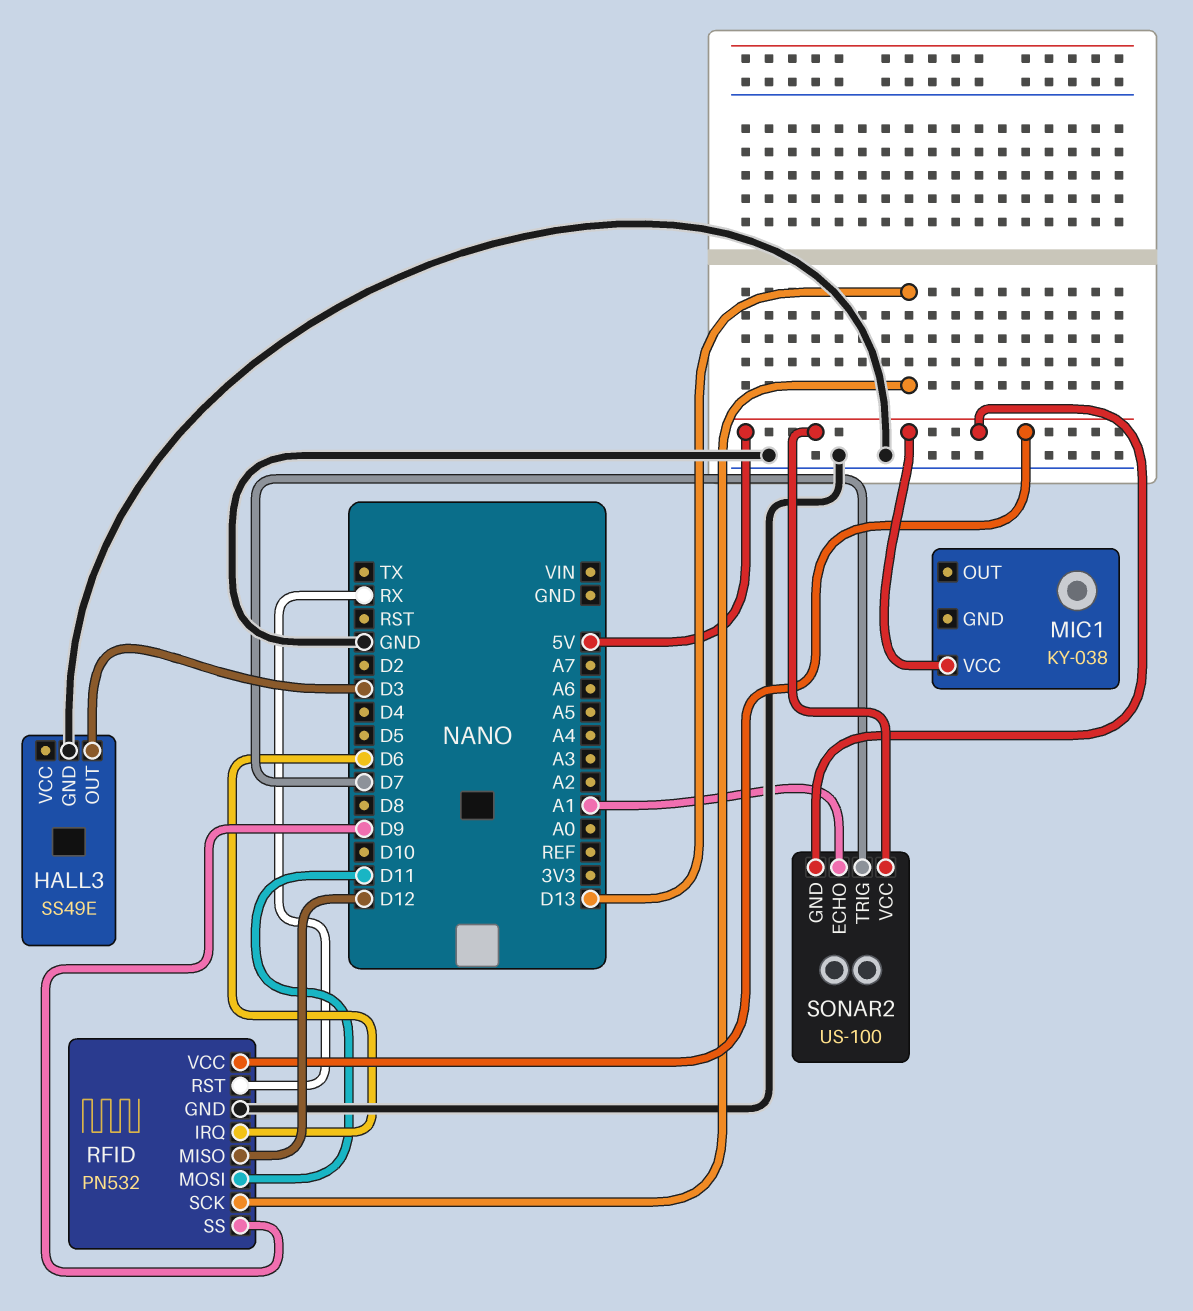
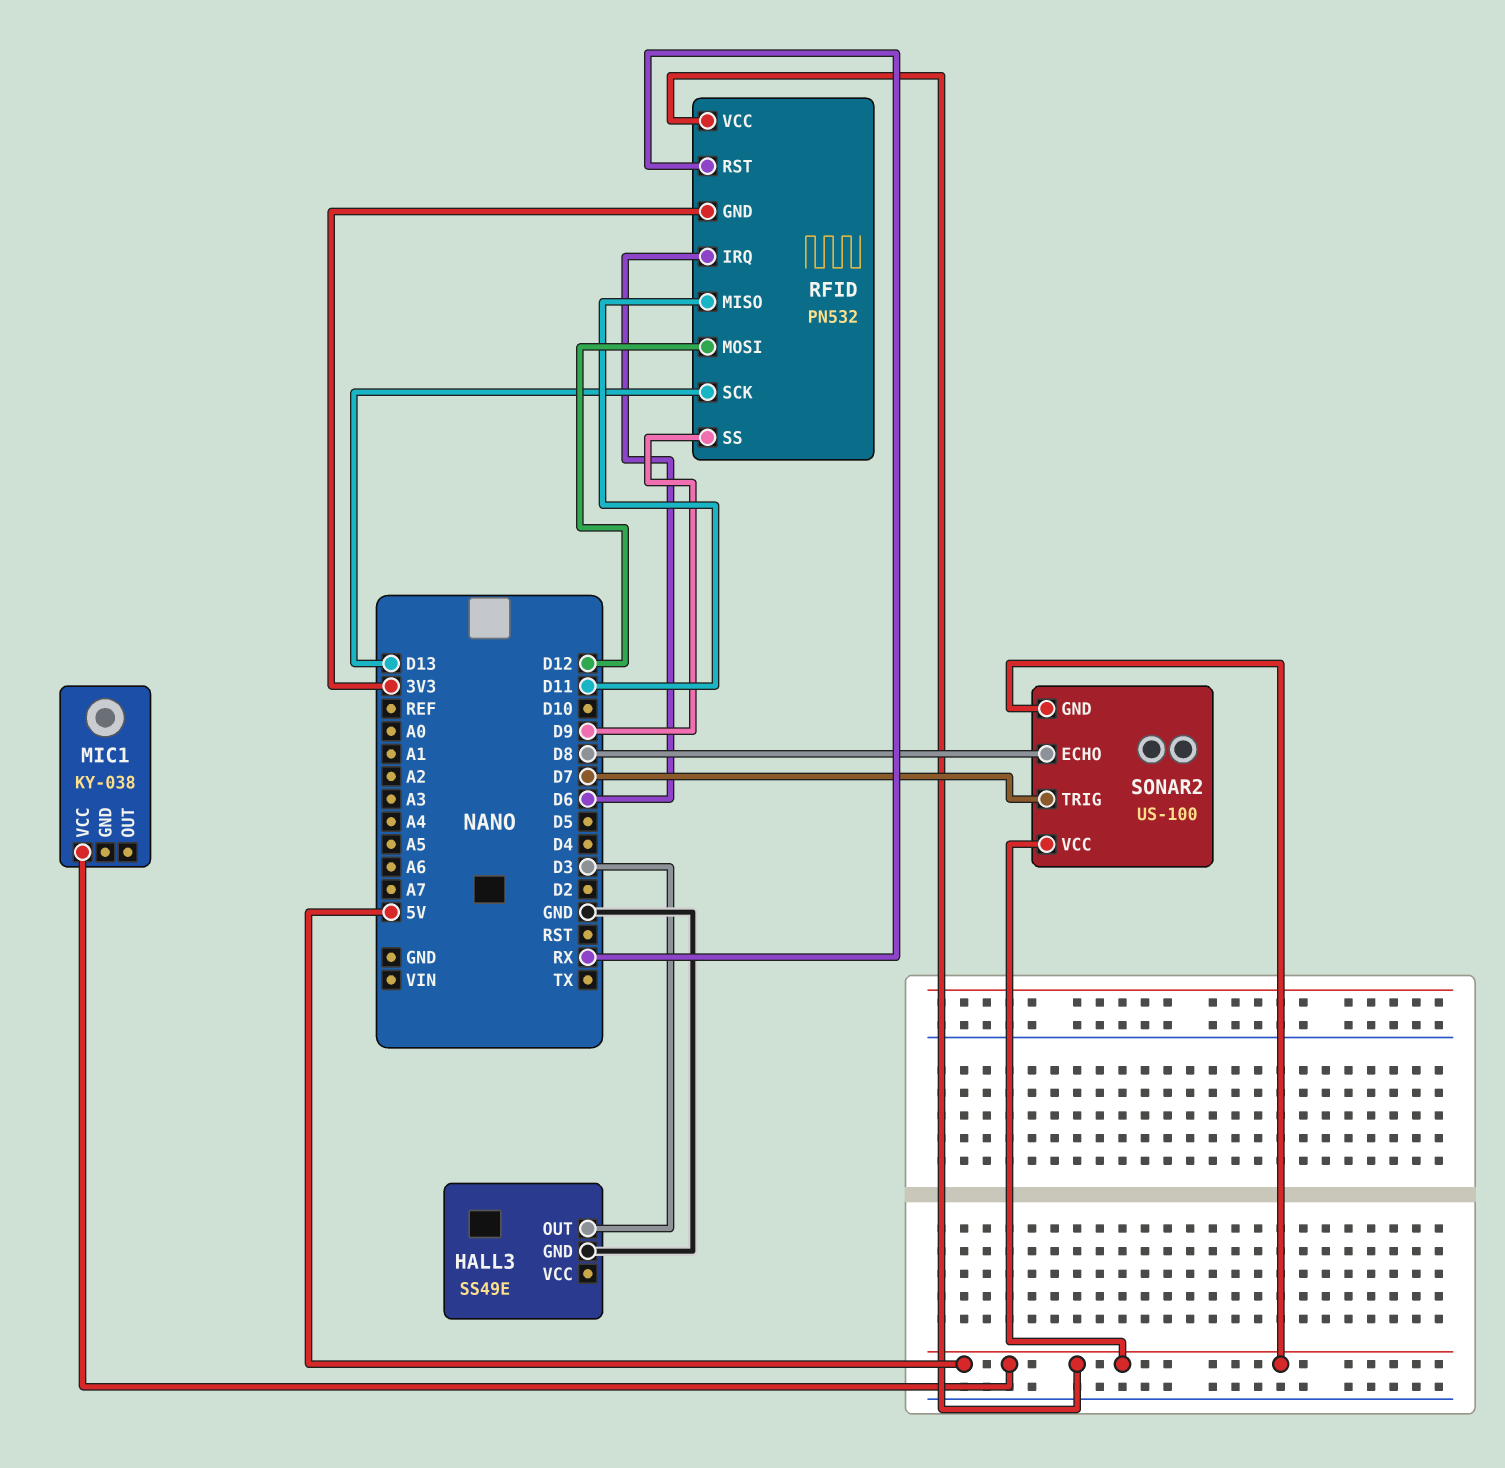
RFID pin GND: GND -> 3V3
RFID pin MISO: D12 -> D11
RFID pin MOSI: D11 -> D12
SONAR2 pin ECHO: A1 -> D8

